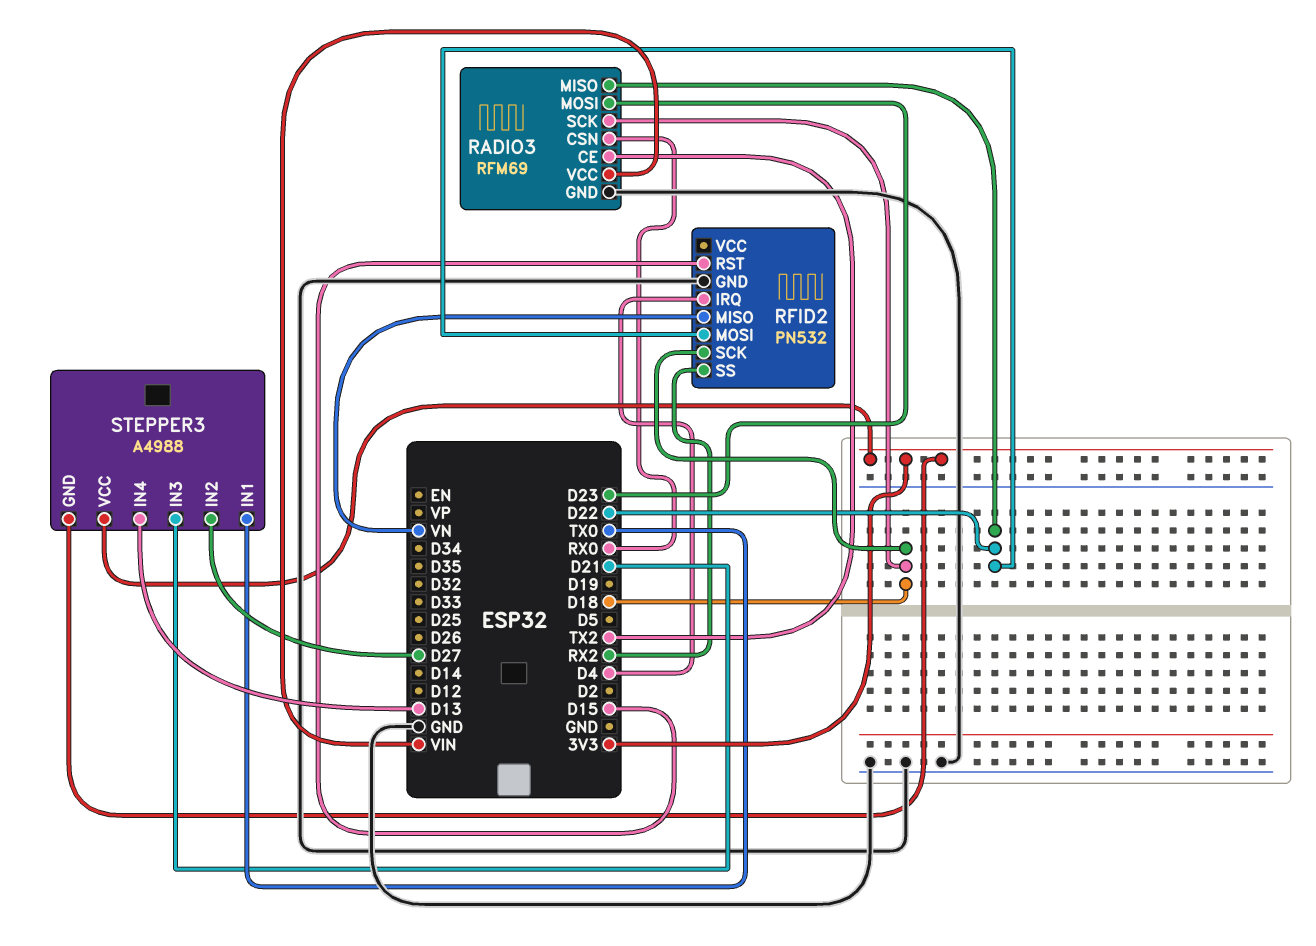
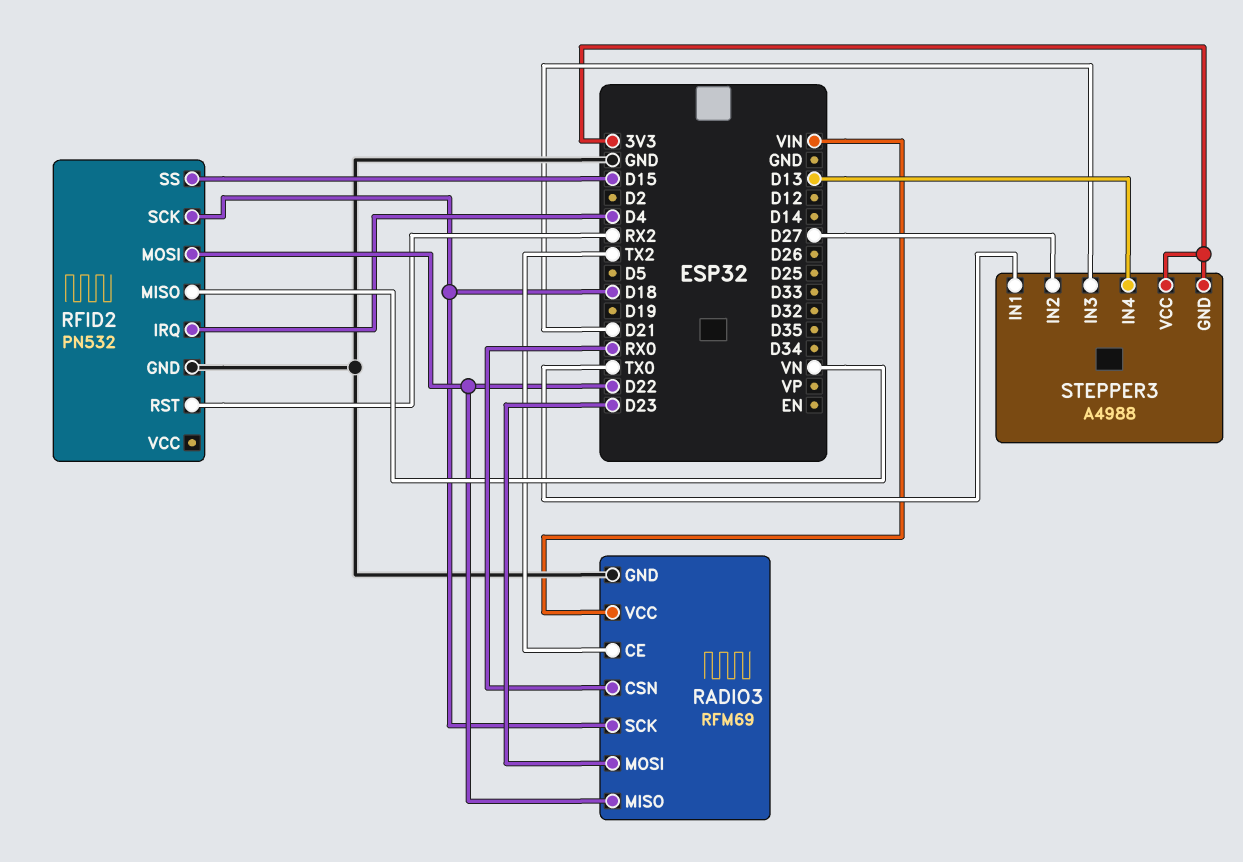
RFID2 pin RST: D15 -> RX2
RFID2 pin SS: RX2 -> D15

